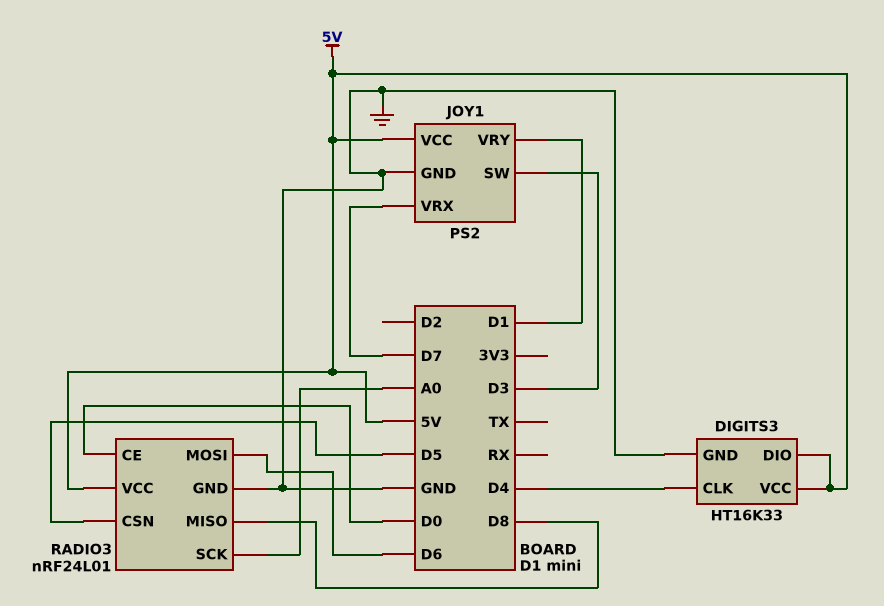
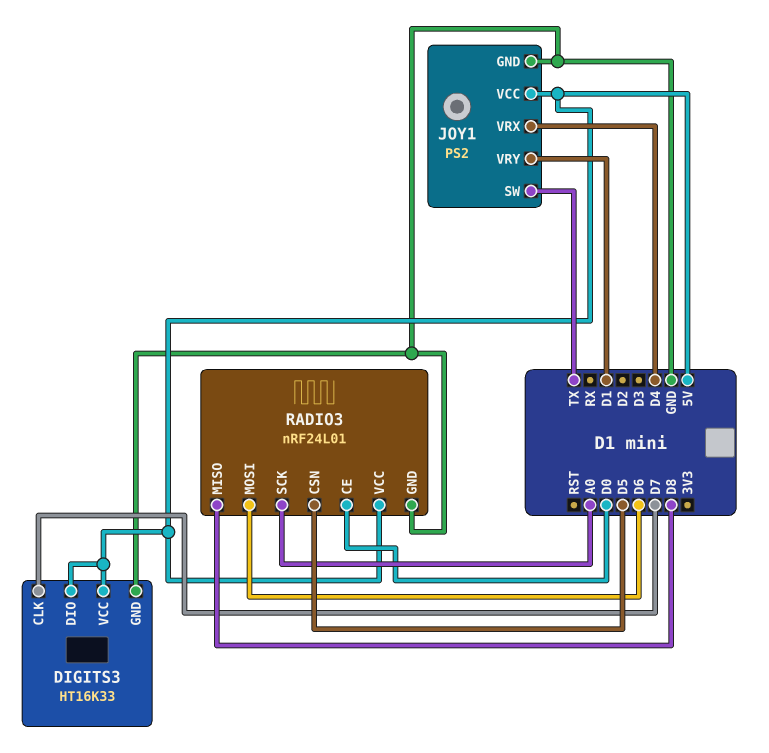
DIGITS3 pin CLK: D4 -> D7
JOY1 pin SW: D3 -> TX
JOY1 pin VRX: D7 -> D4

